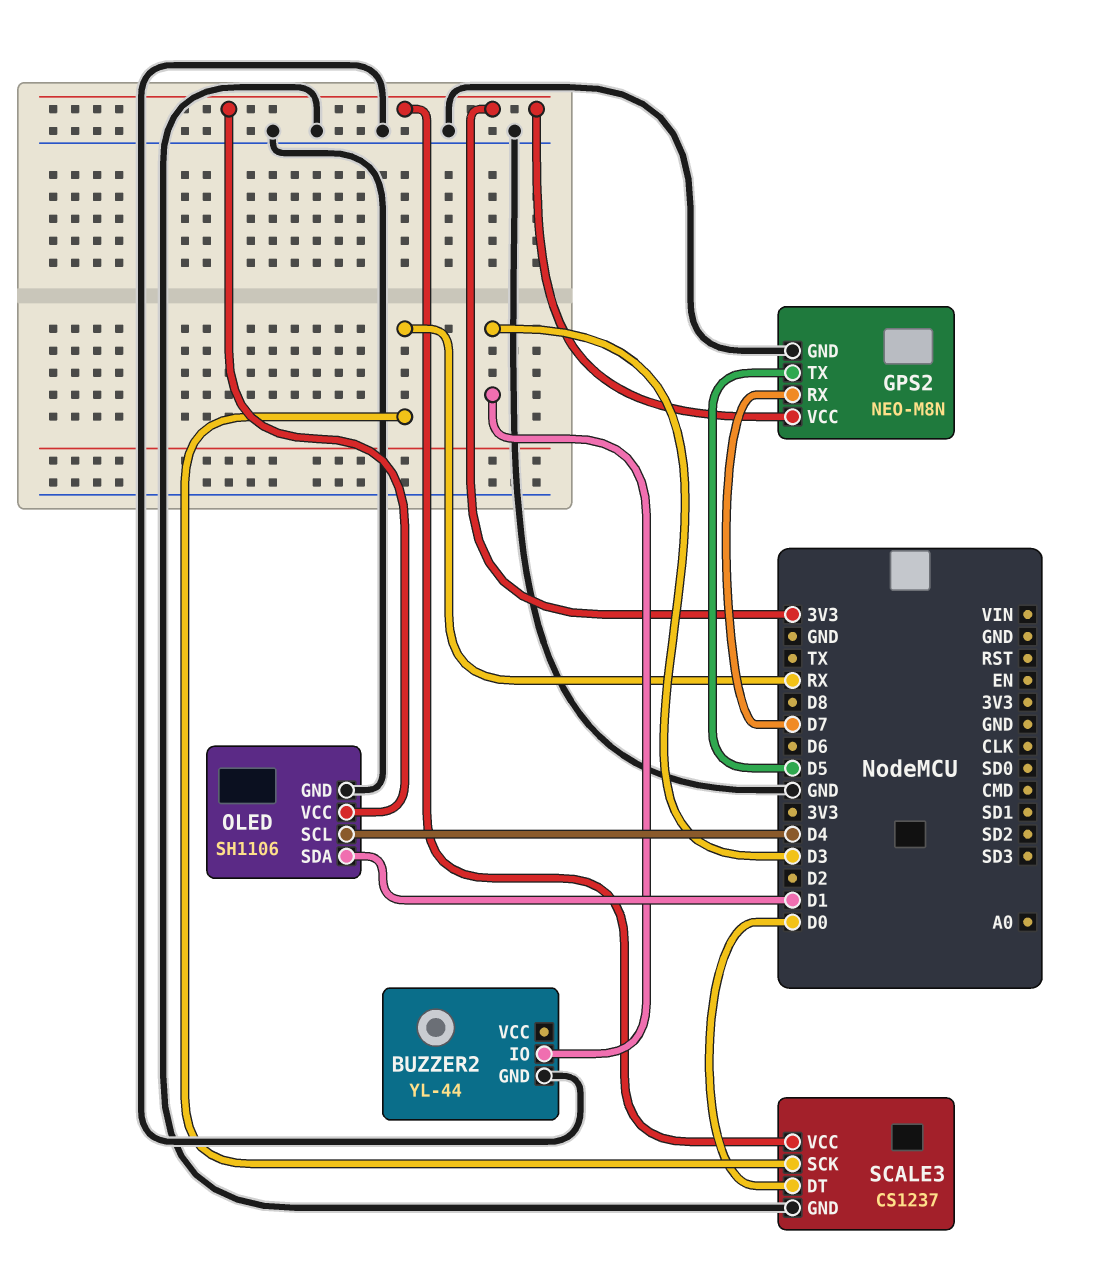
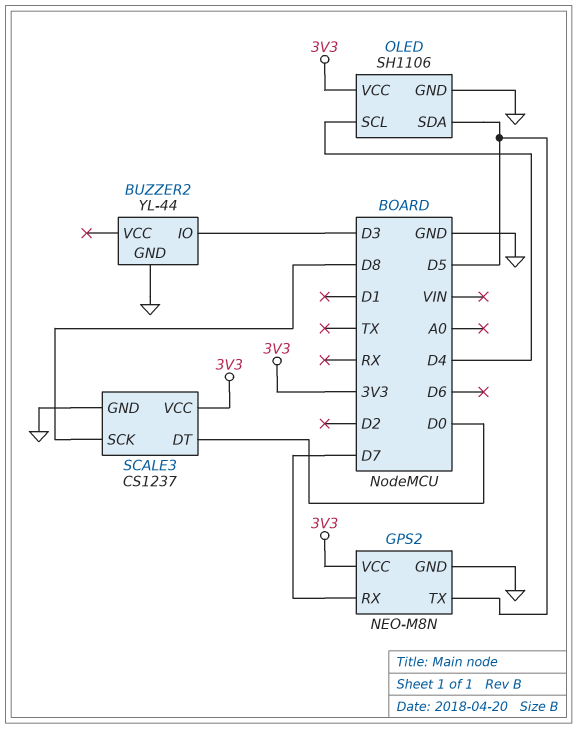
OLED pin SDA: D1 -> D5
SCALE3 pin SCK: RX -> D8

